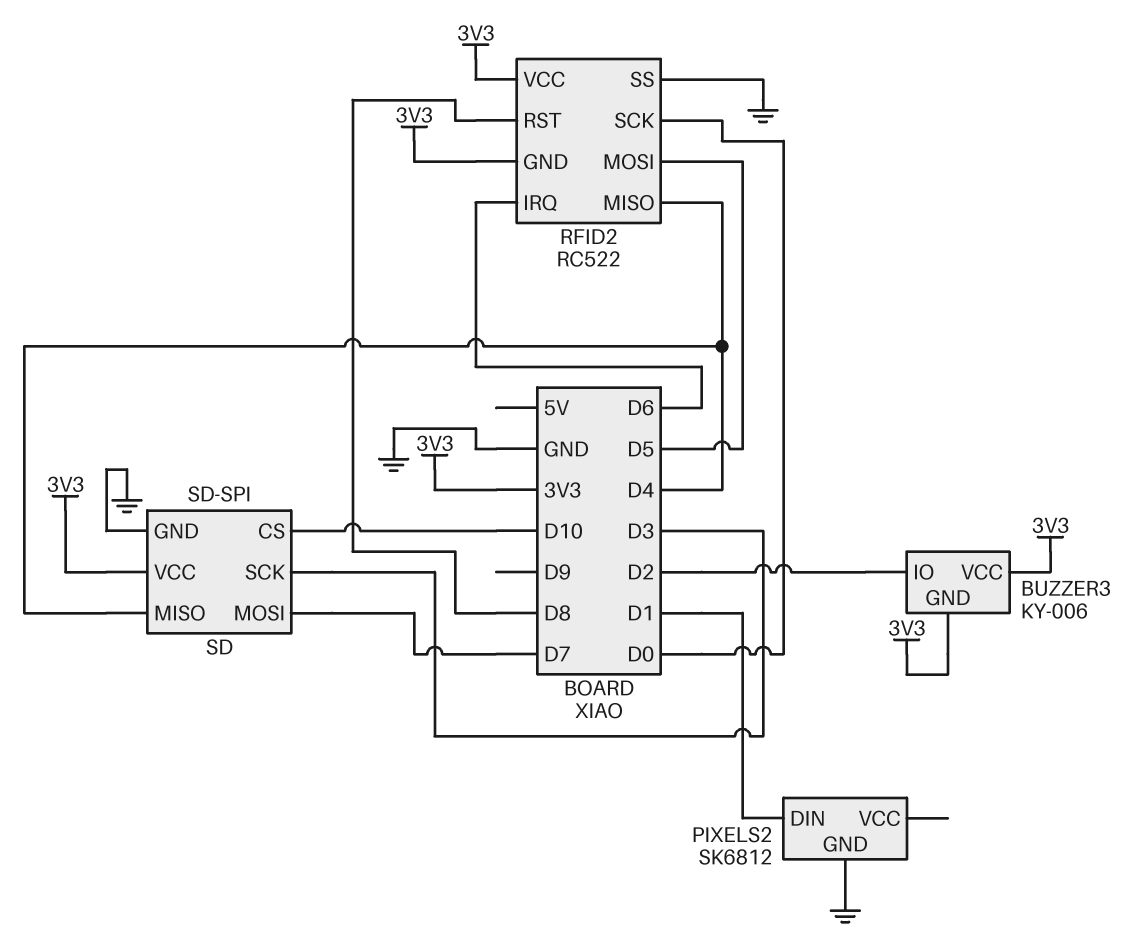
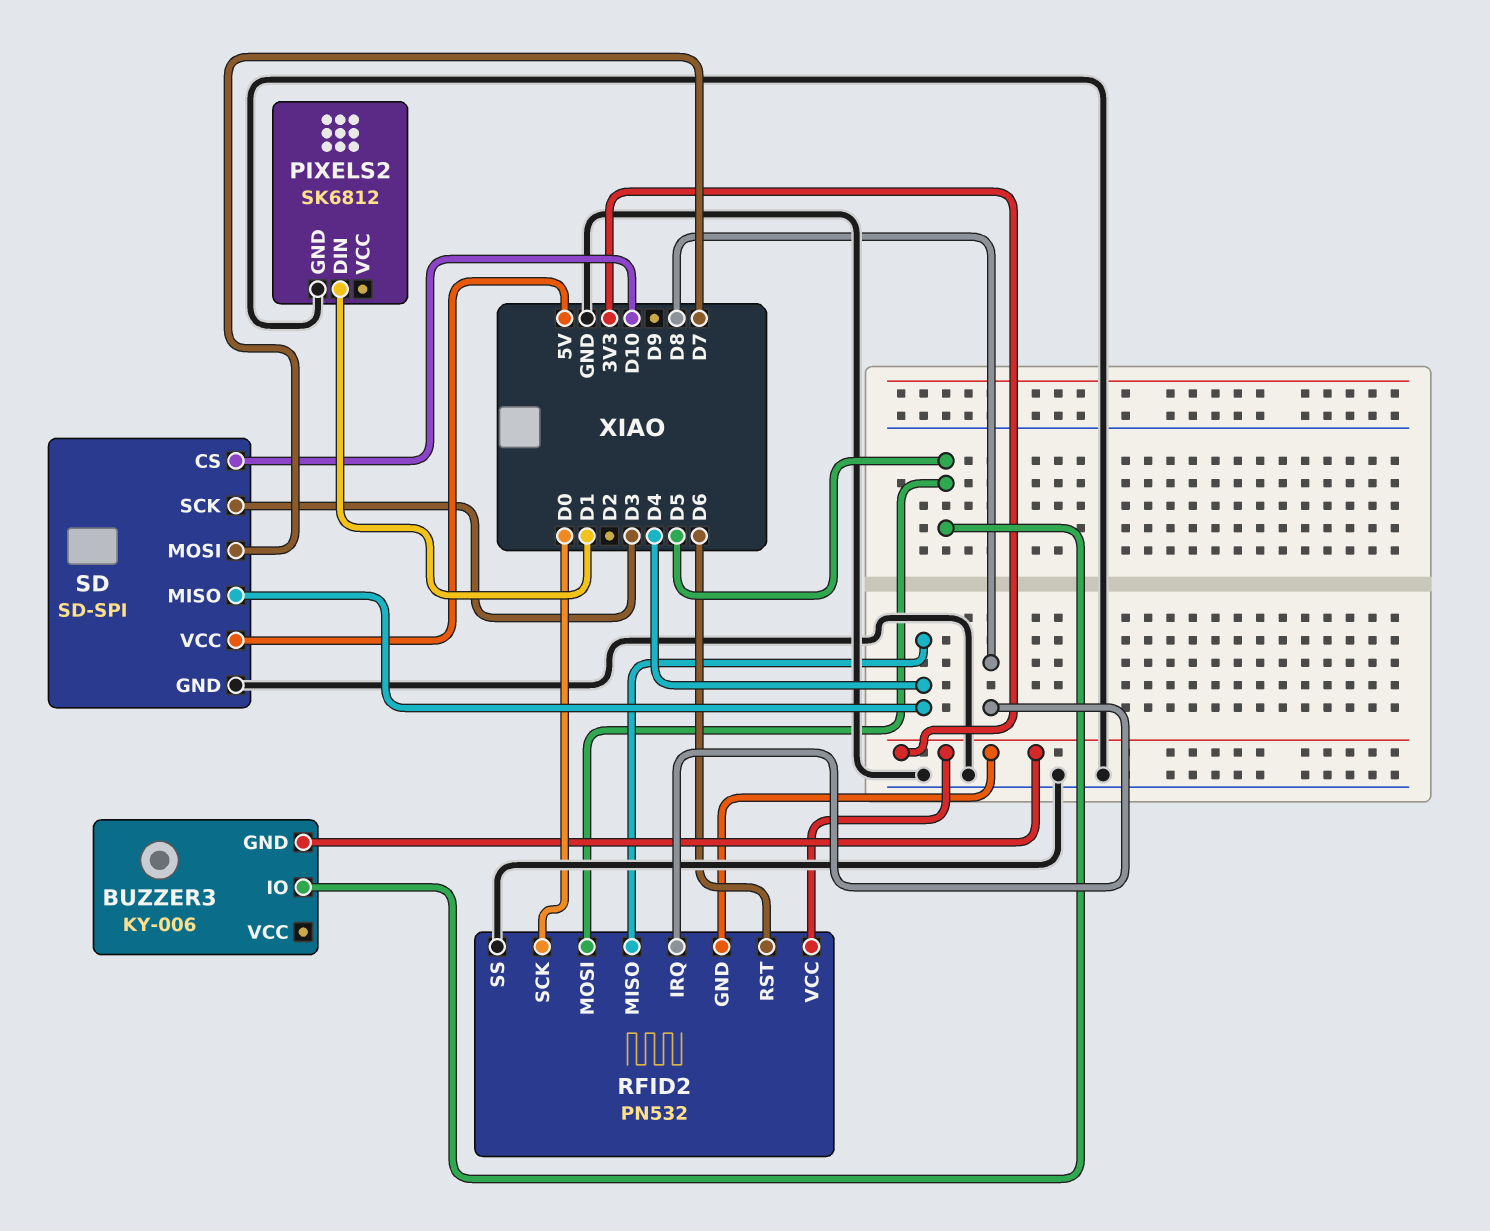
BUZZER3 pin IO: D2 -> D5
BUZZER3 pin VCC: 3V3 -> none
RFID2: RC522 -> PN532
RFID2 pin IRQ: D6 -> D8
RFID2 pin RST: D8 -> D6
SD pin VCC: 3V3 -> 5V

